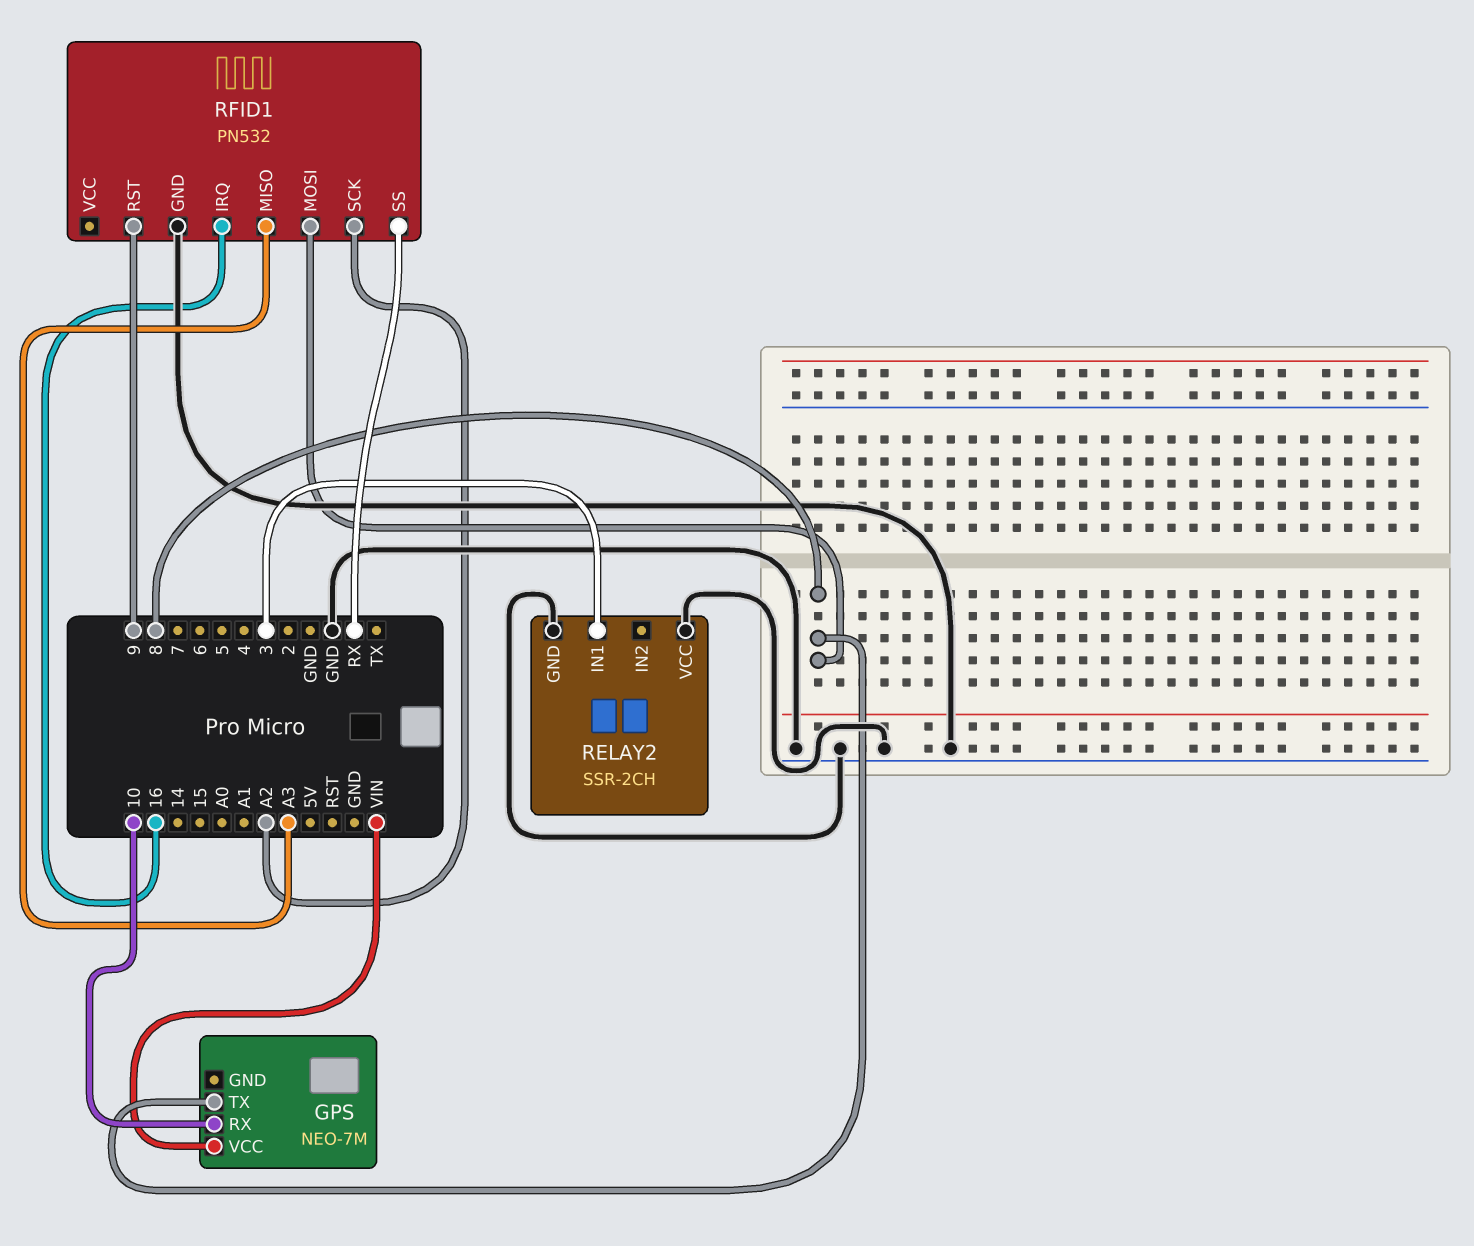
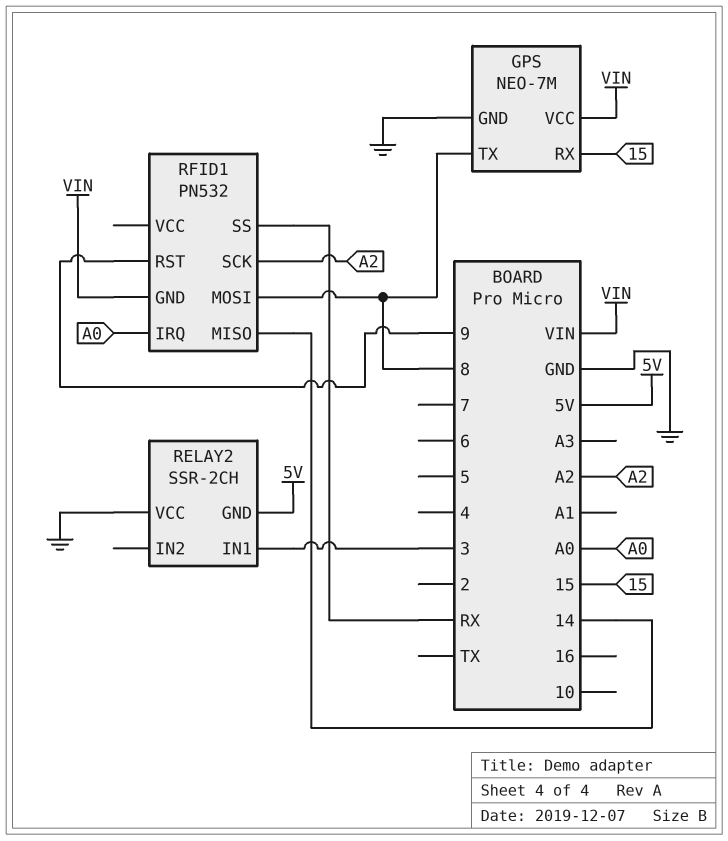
GPS pin GND: none -> GND
GPS pin RX: 10 -> 15
RELAY2 pin GND: GND -> 5V
RFID1 pin GND: GND -> VIN
RFID1 pin IRQ: 16 -> A0
RFID1 pin MISO: A3 -> 14

